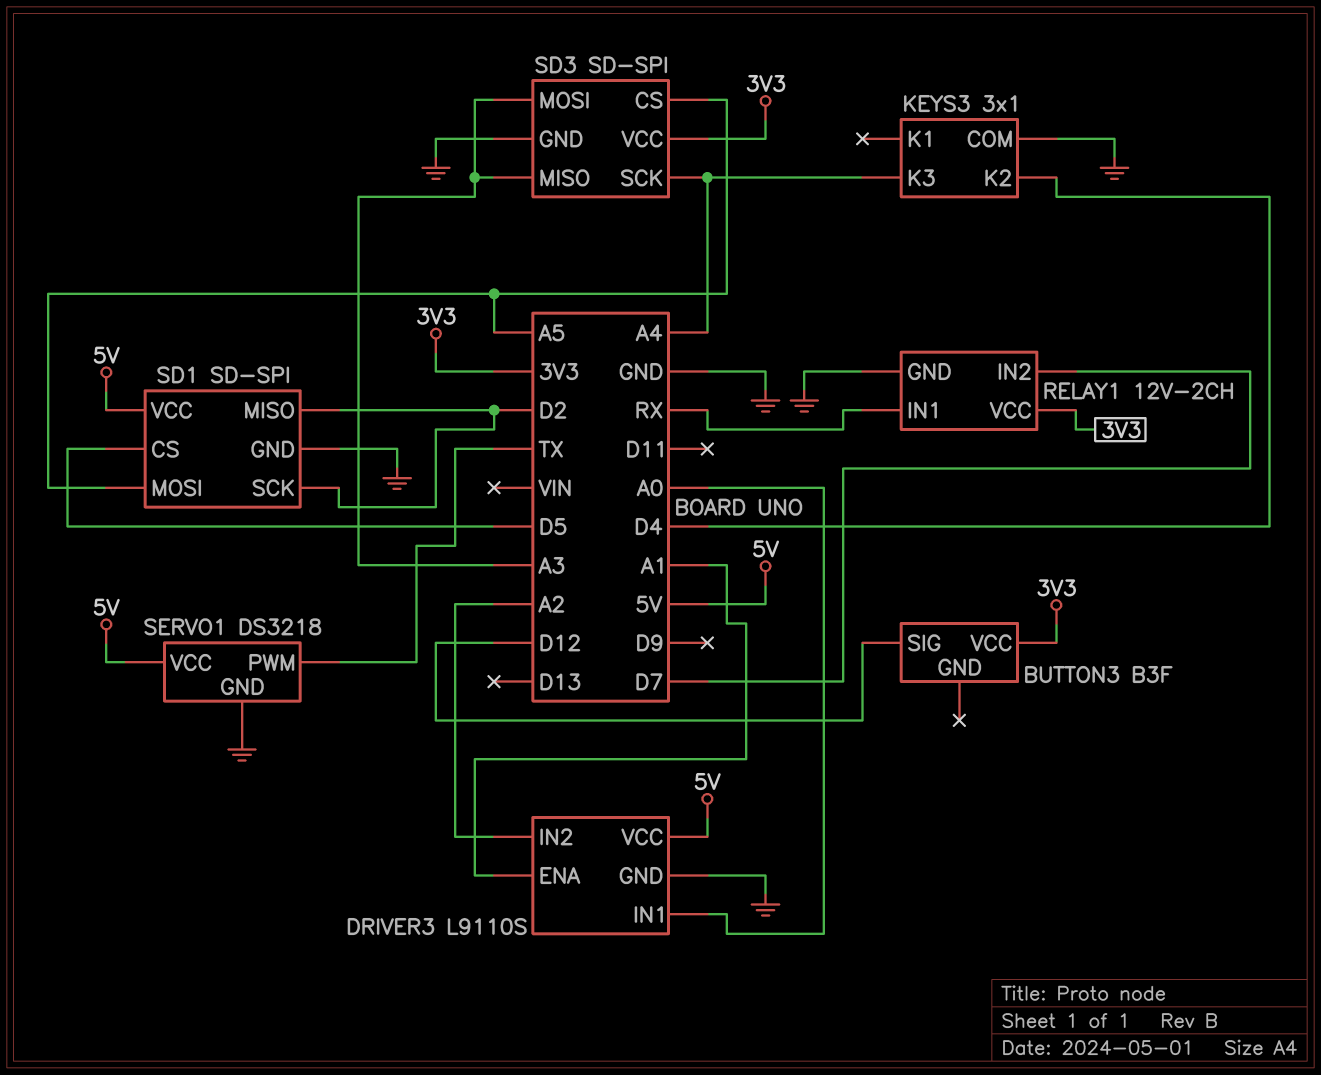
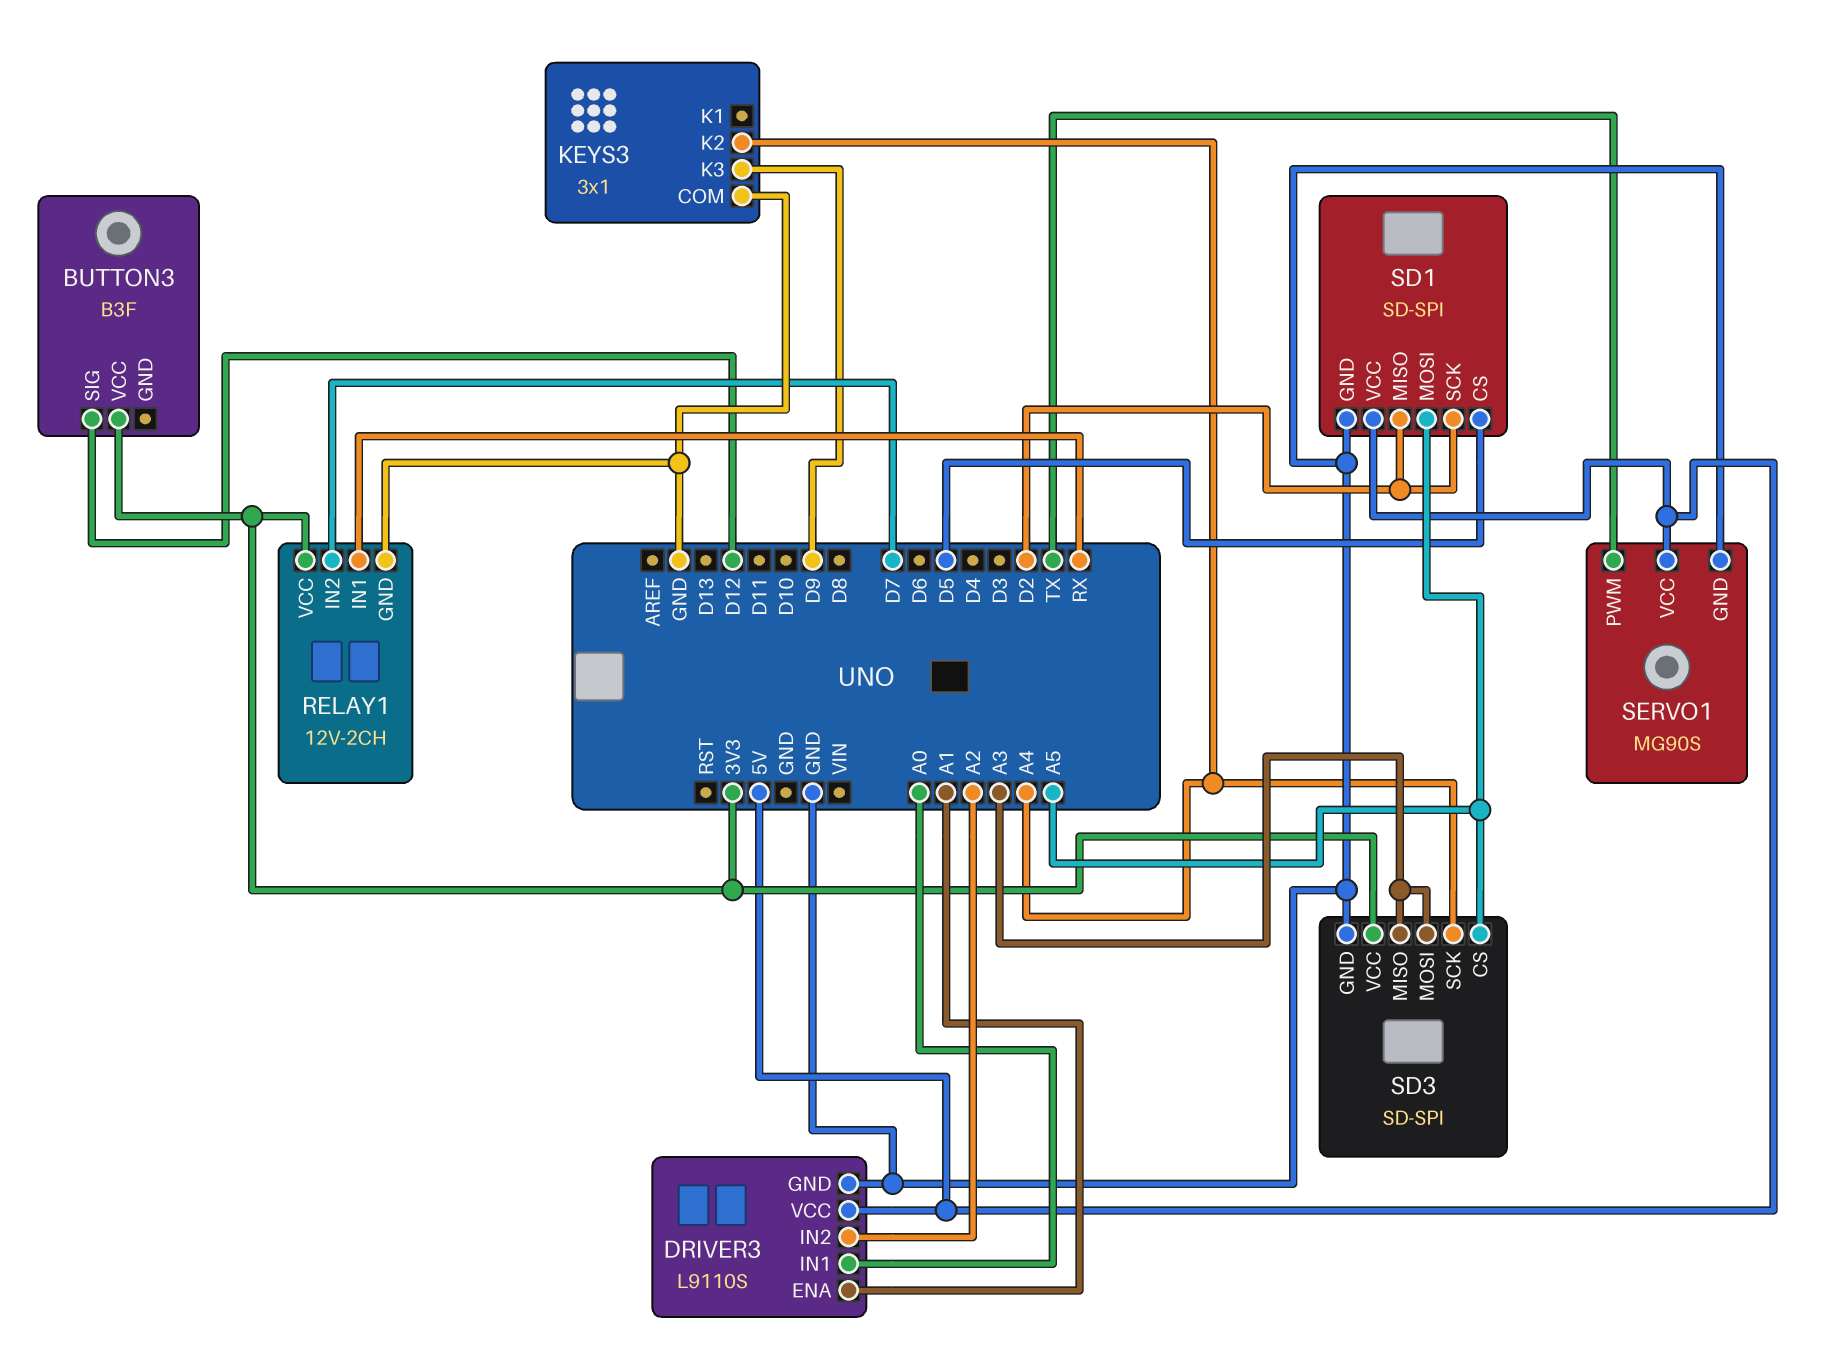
KEYS3 pin K2: D4 -> A4
KEYS3 pin K3: A4 -> D9
SERVO1: DS3218 -> MG90S

